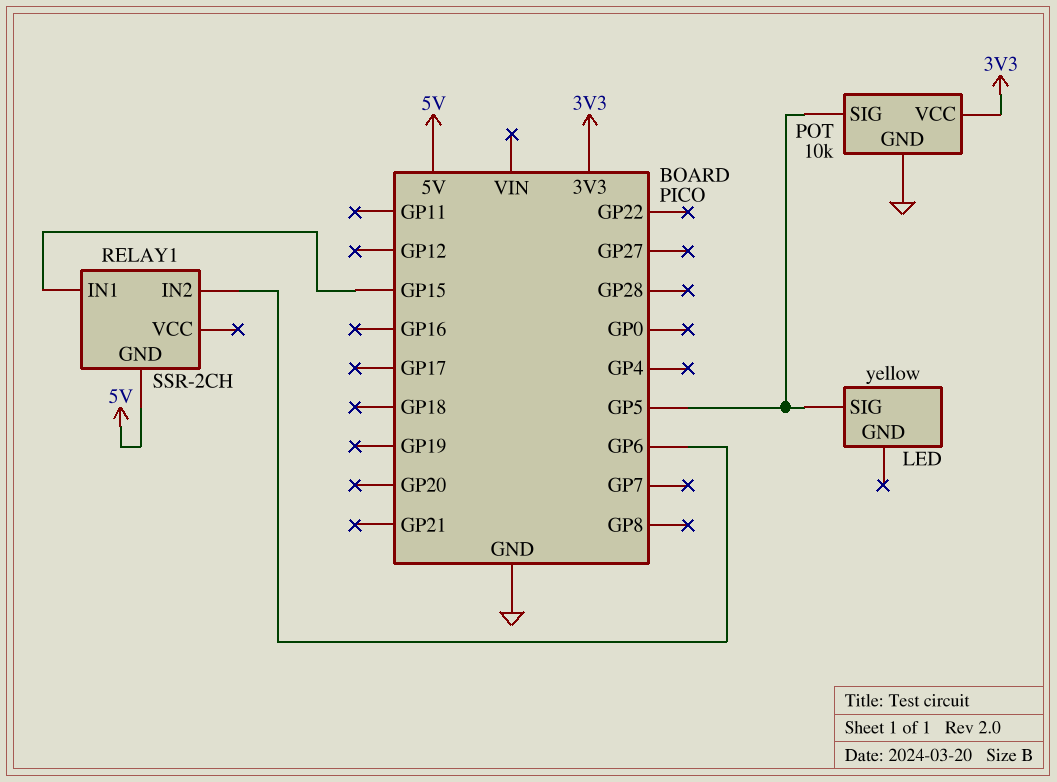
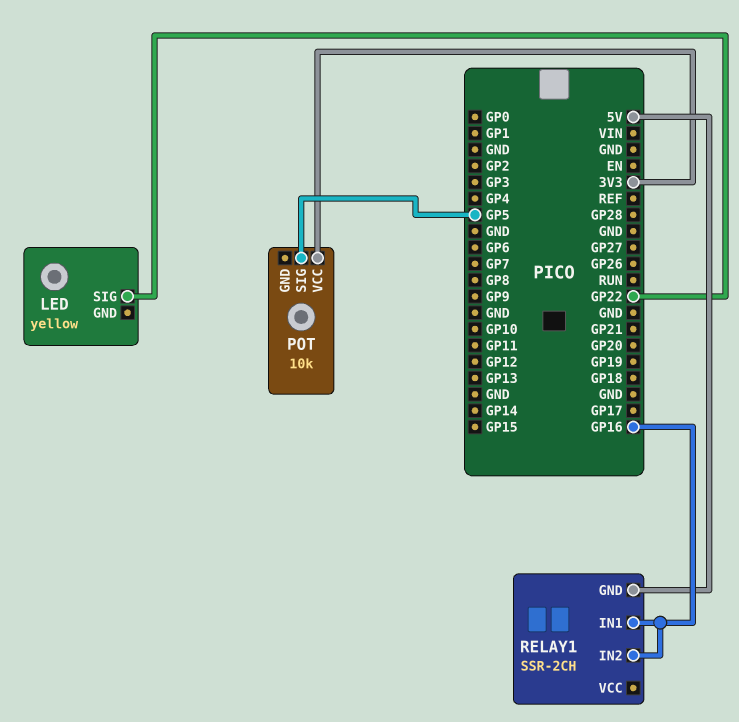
LED pin SIG: GP5 -> GP22
POT pin GND: GND -> none
RELAY1 pin IN1: GP15 -> GP16
RELAY1 pin IN2: GP6 -> GP16

